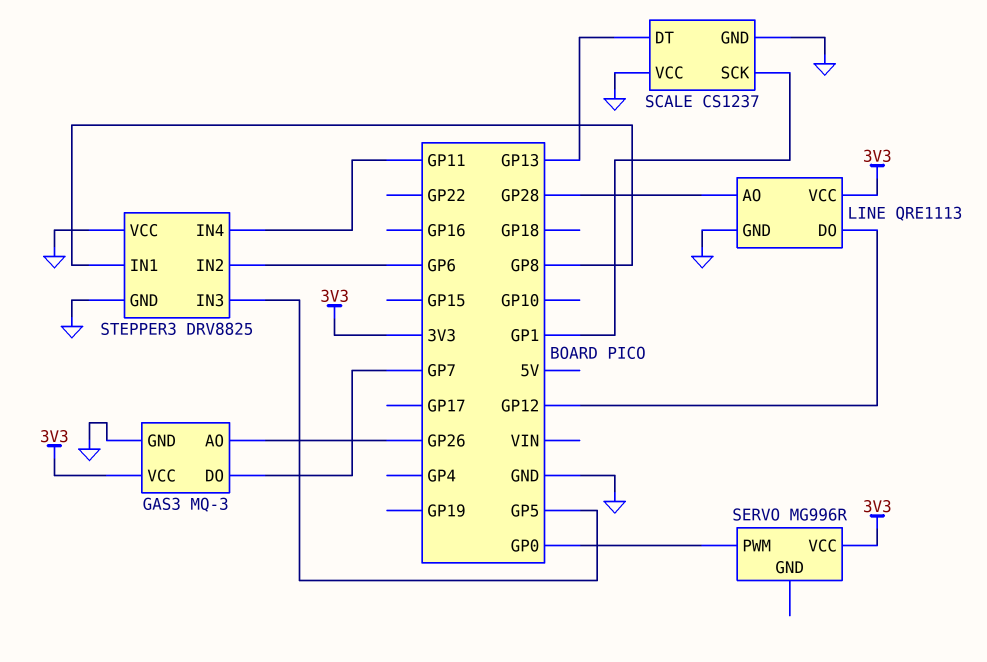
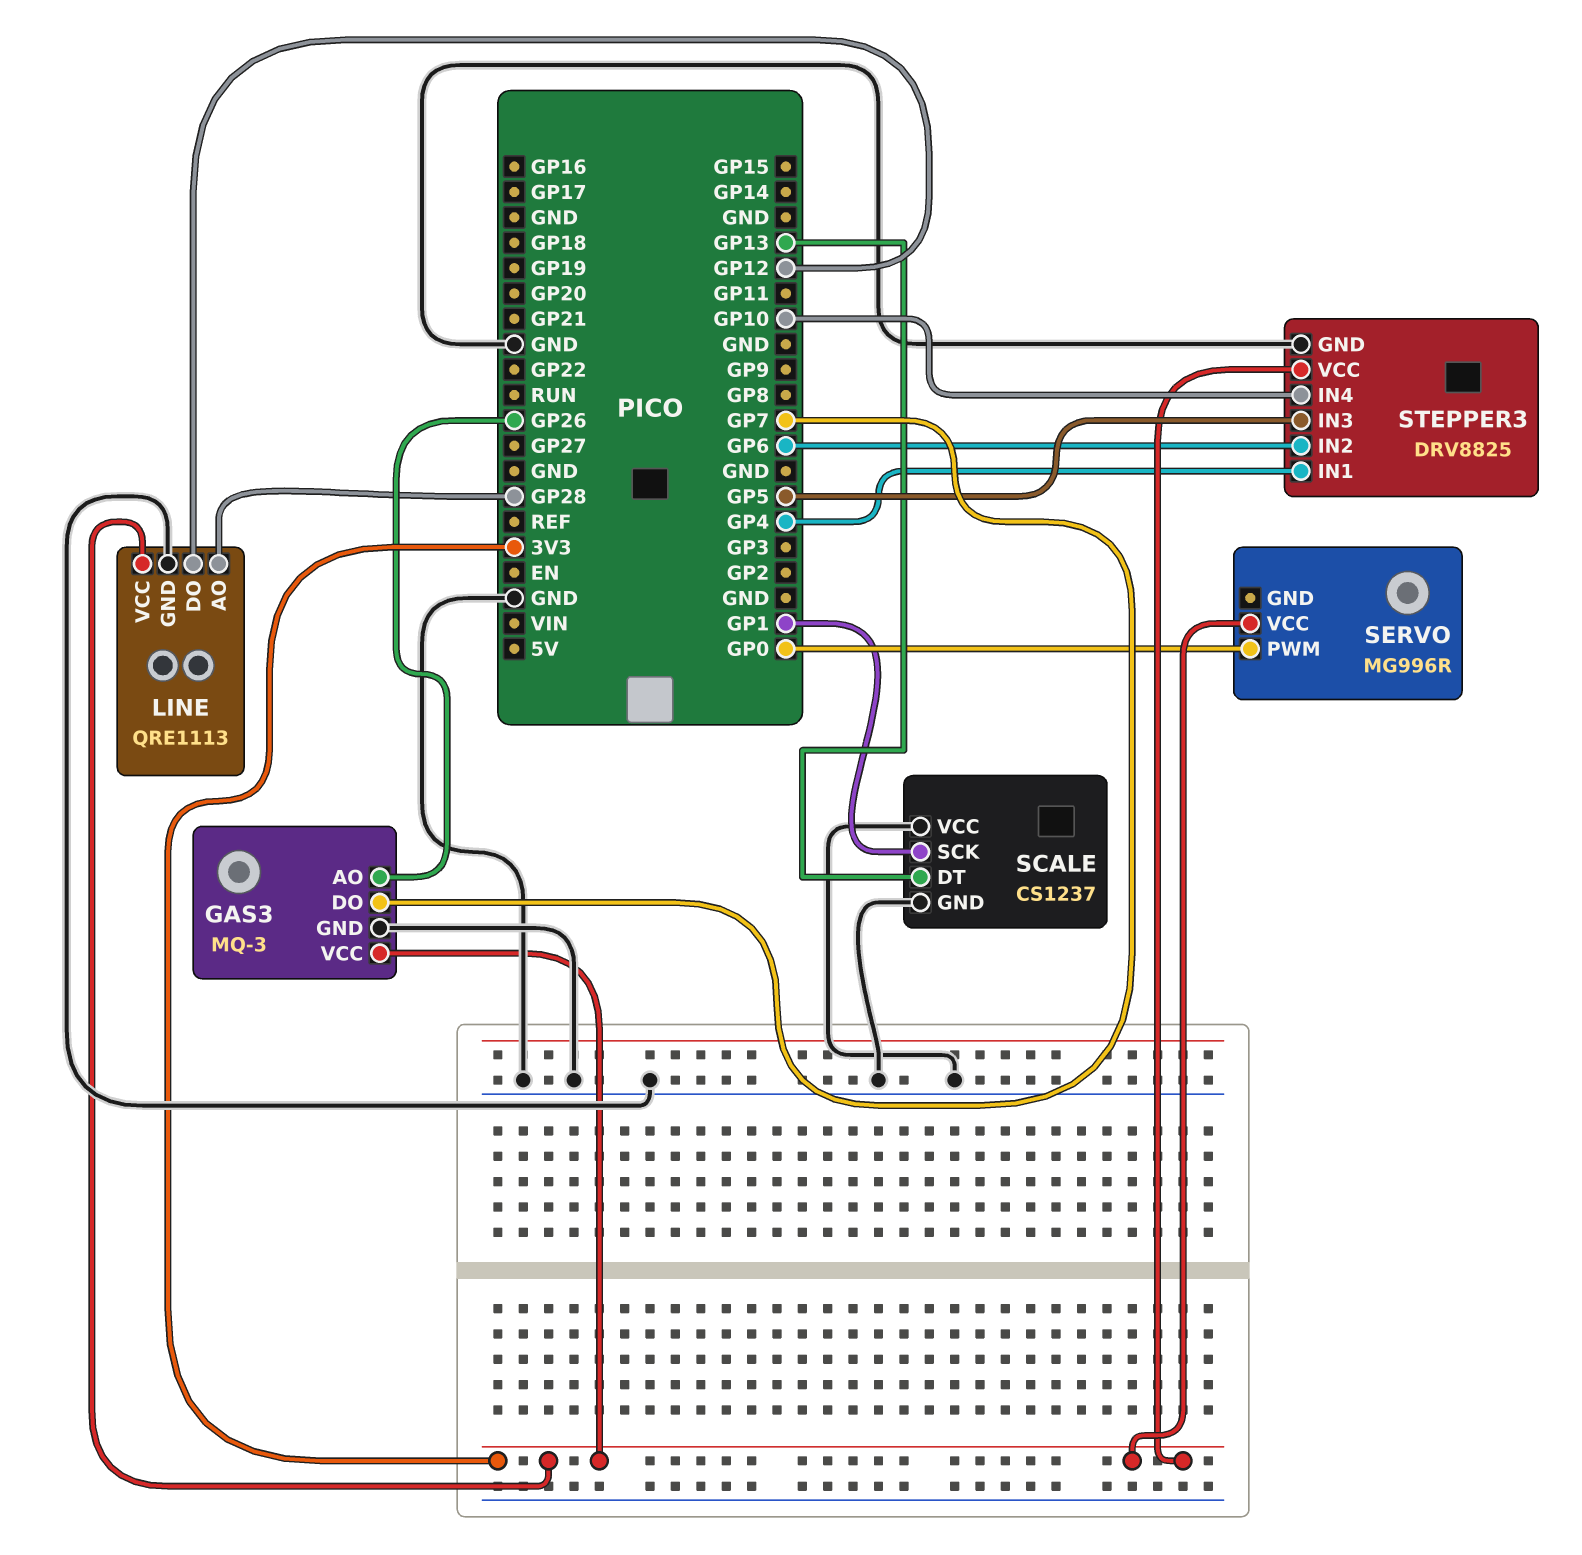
STEPPER3 pin IN1: GP8 -> GP4
STEPPER3 pin IN4: GP11 -> GP10
STEPPER3 pin VCC: GND -> 3V3

